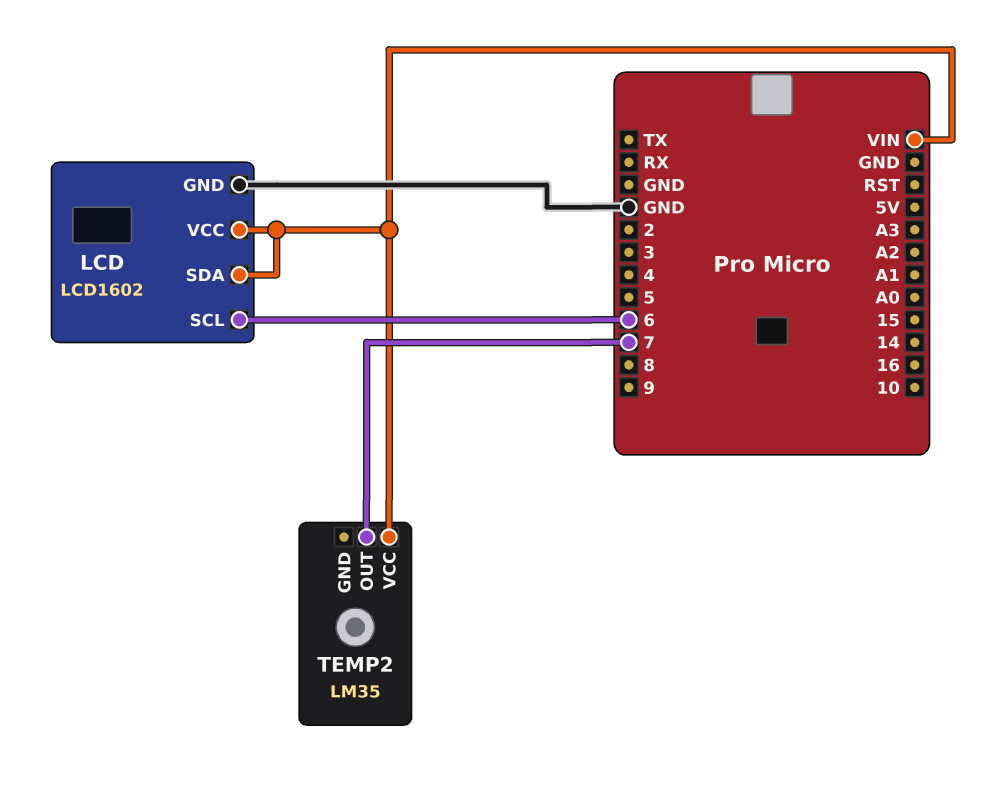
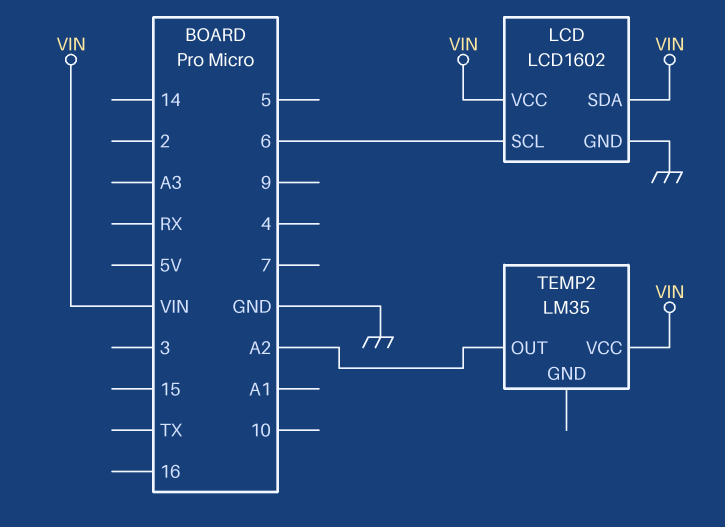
TEMP2 pin OUT: 7 -> A2

